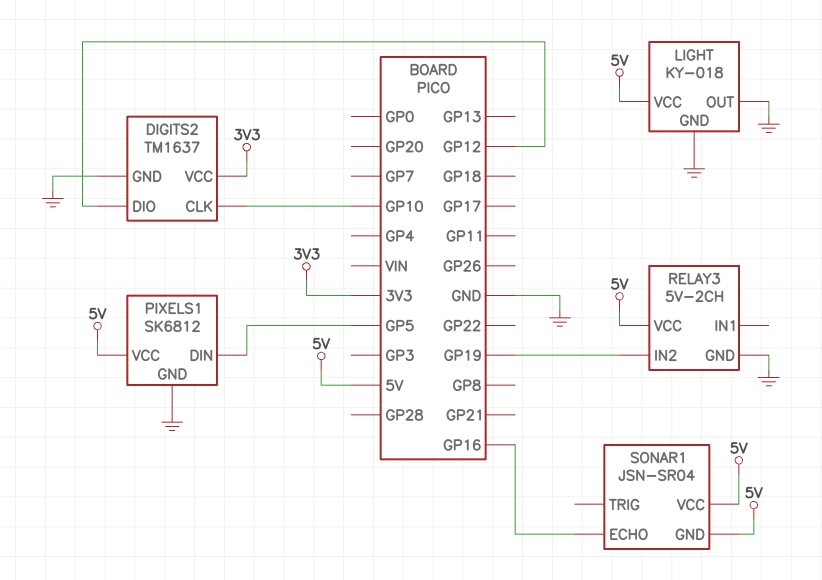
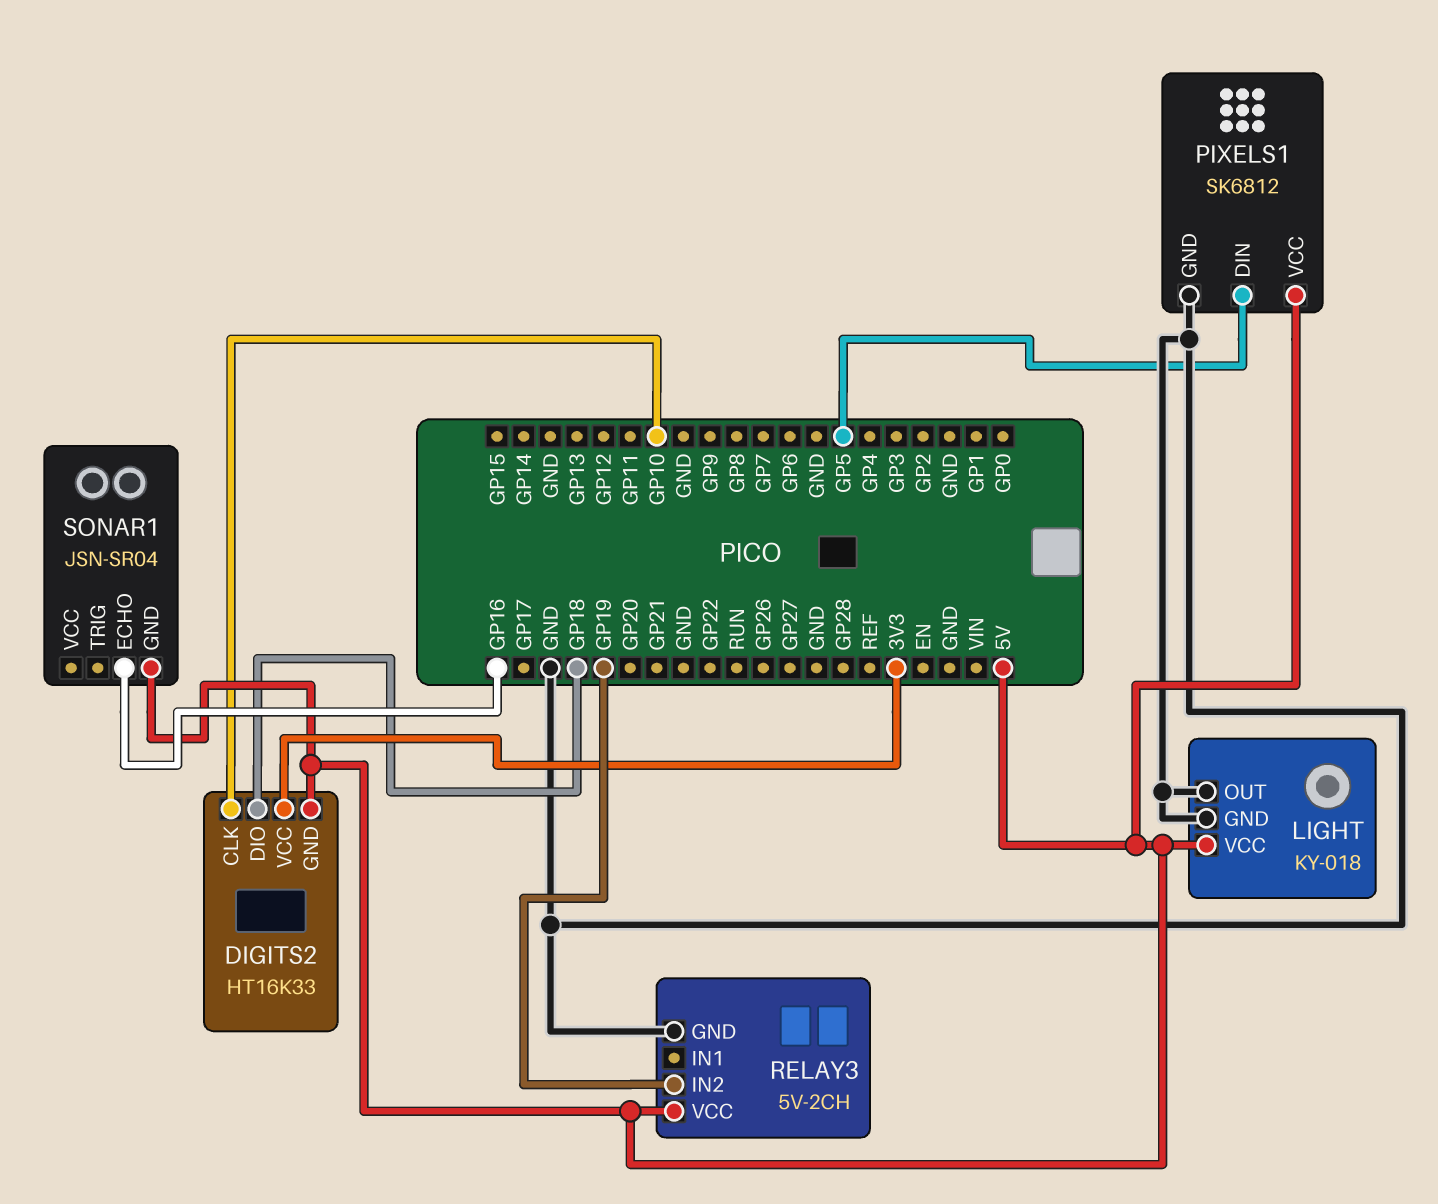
DIGITS2: TM1637 -> HT16K33
DIGITS2 pin DIO: GP12 -> GP18
DIGITS2 pin GND: GND -> 5V
SONAR1 pin VCC: 5V -> none

